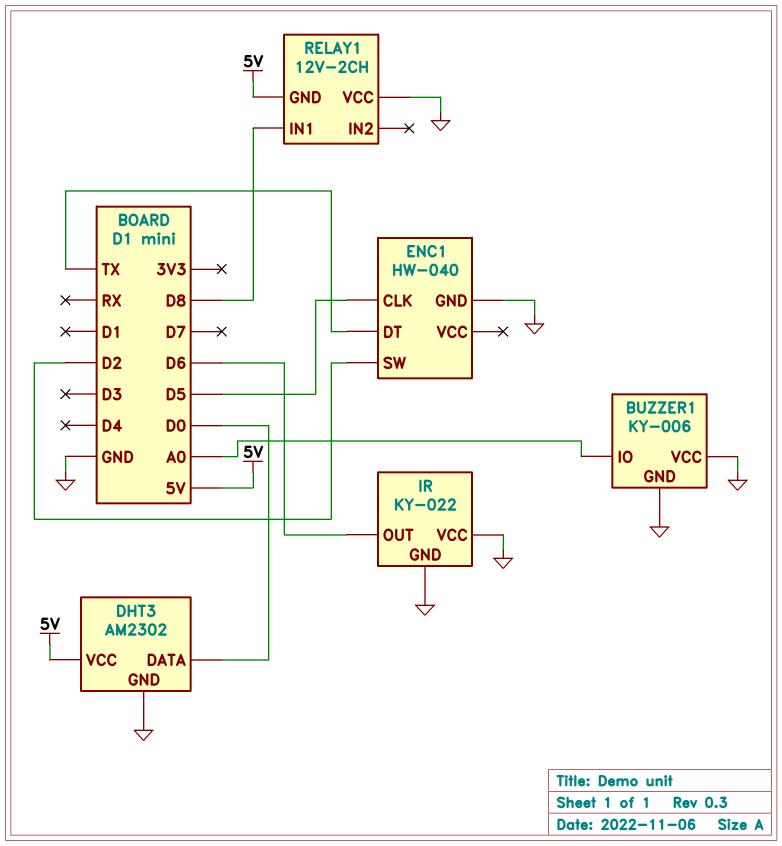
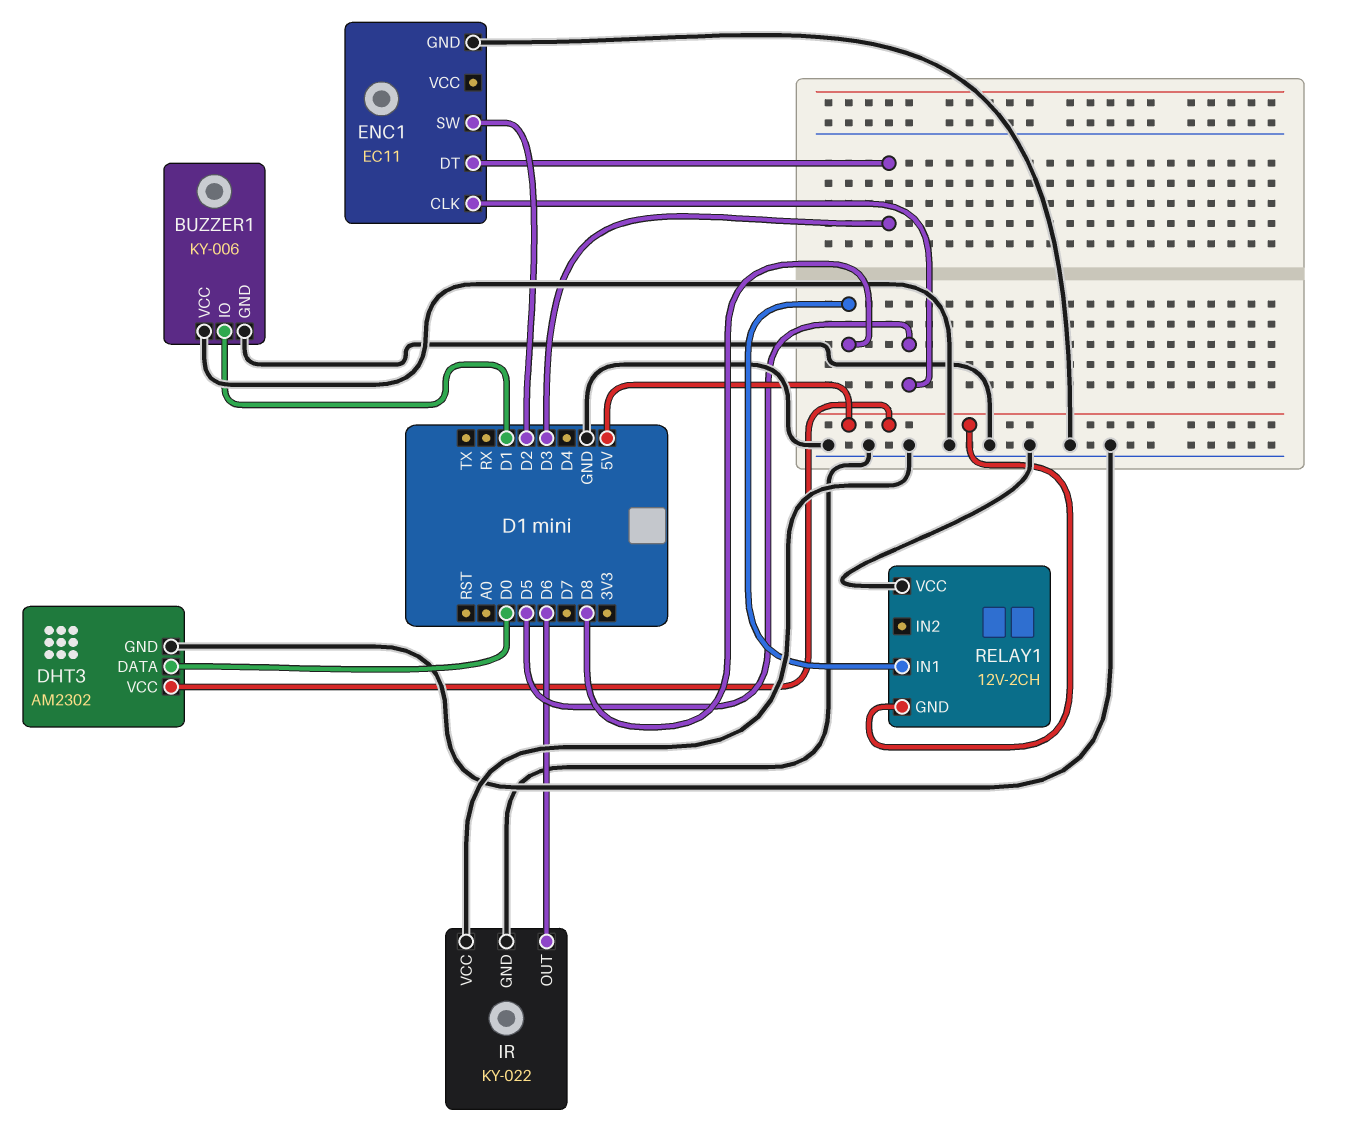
BUZZER1 pin IO: A0 -> D1
ENC1: HW-040 -> EC11
ENC1 pin DT: TX -> D3

